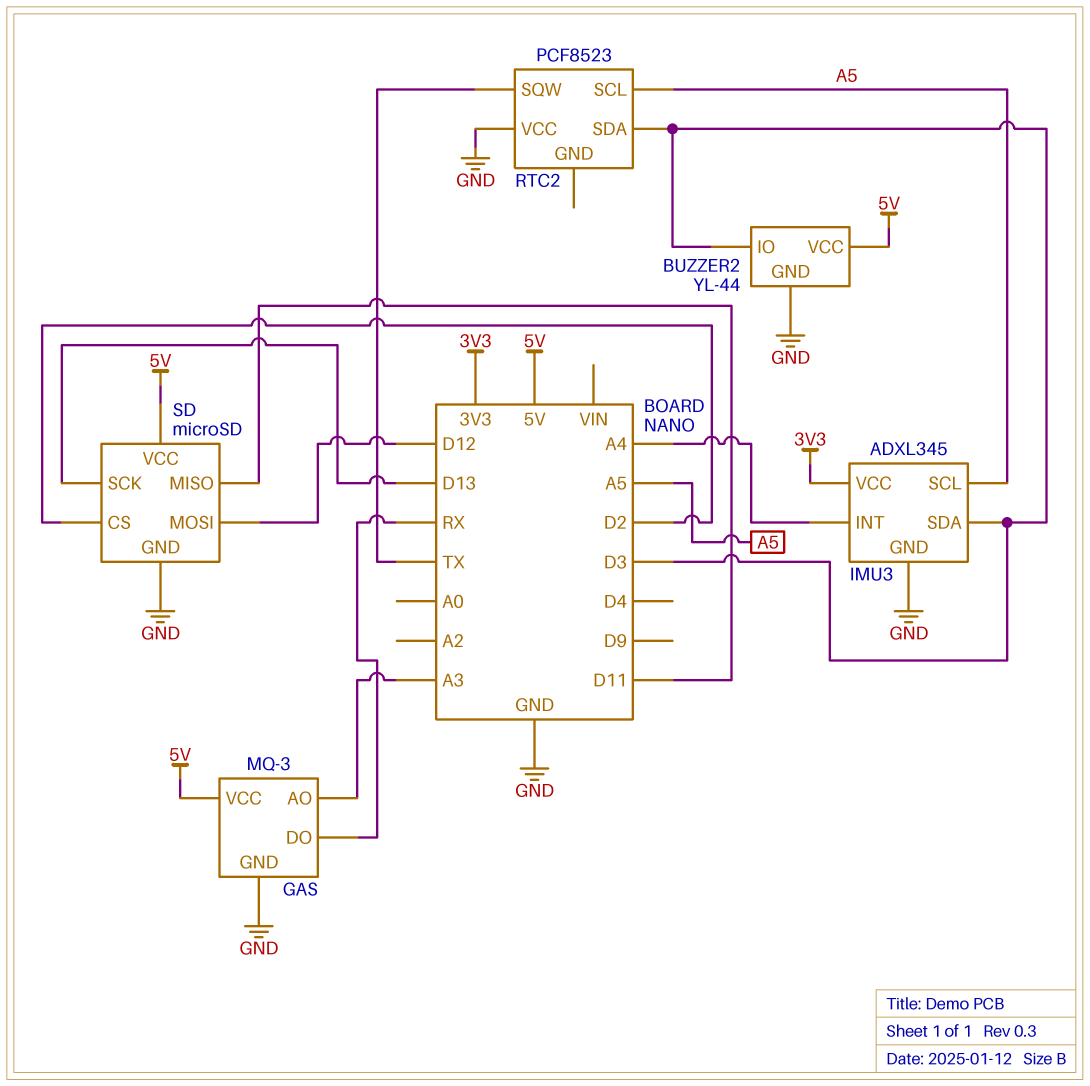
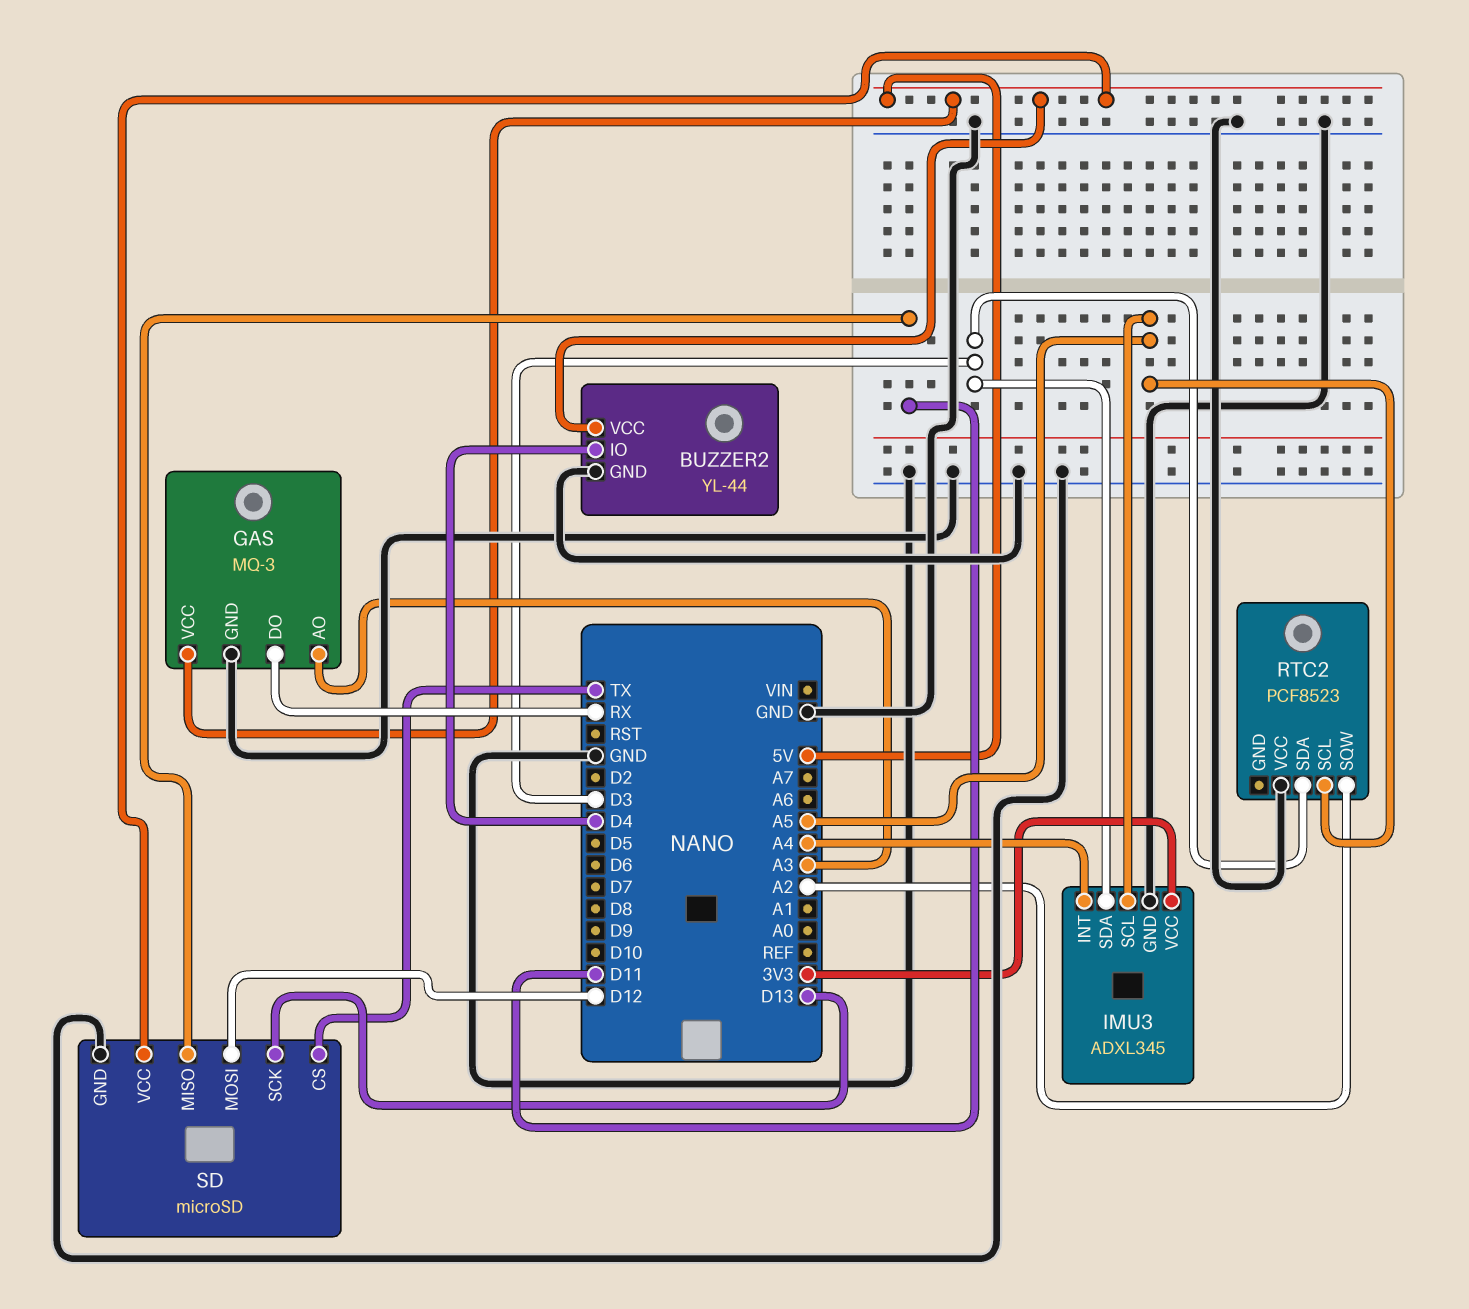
BUZZER2 pin IO: D3 -> D4
RTC2 pin SQW: TX -> A2
SD pin CS: D2 -> TX

